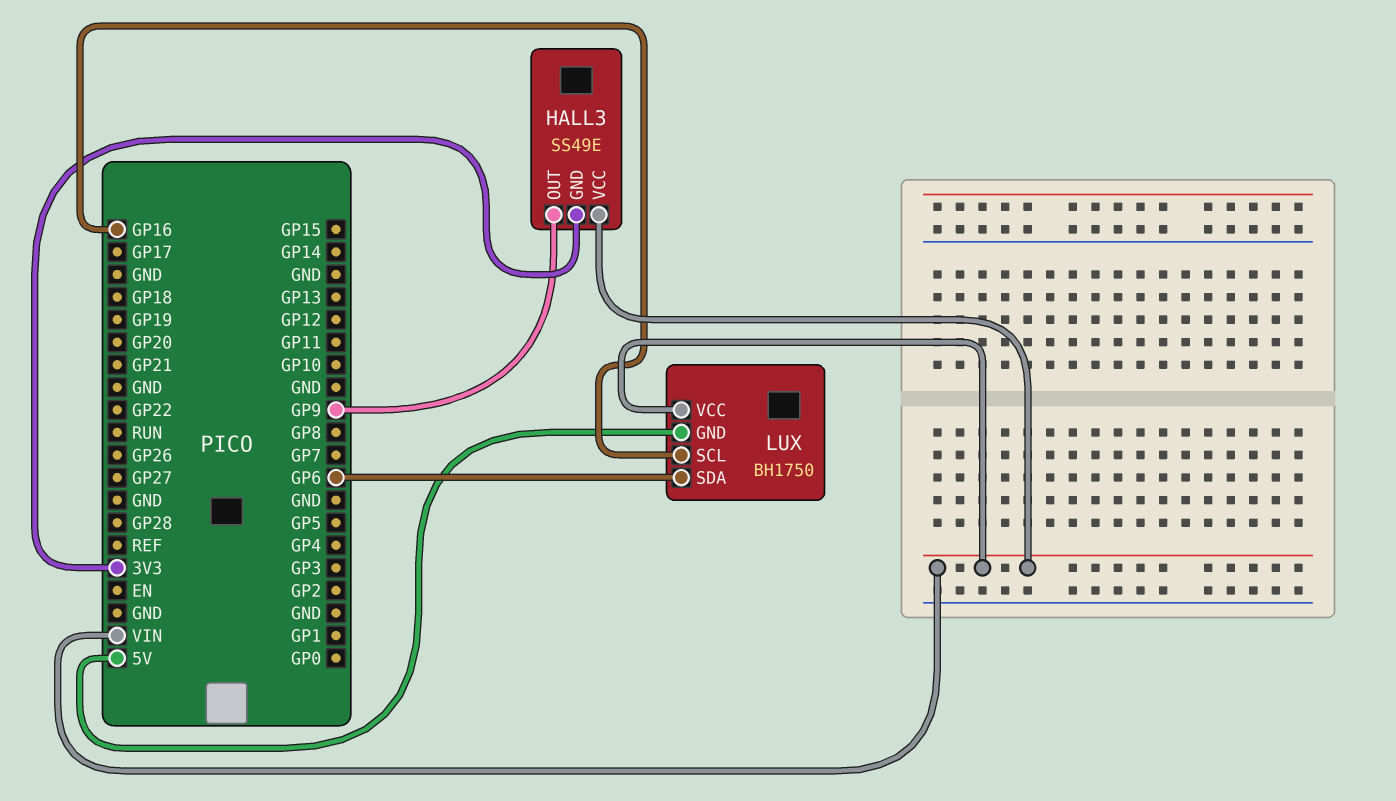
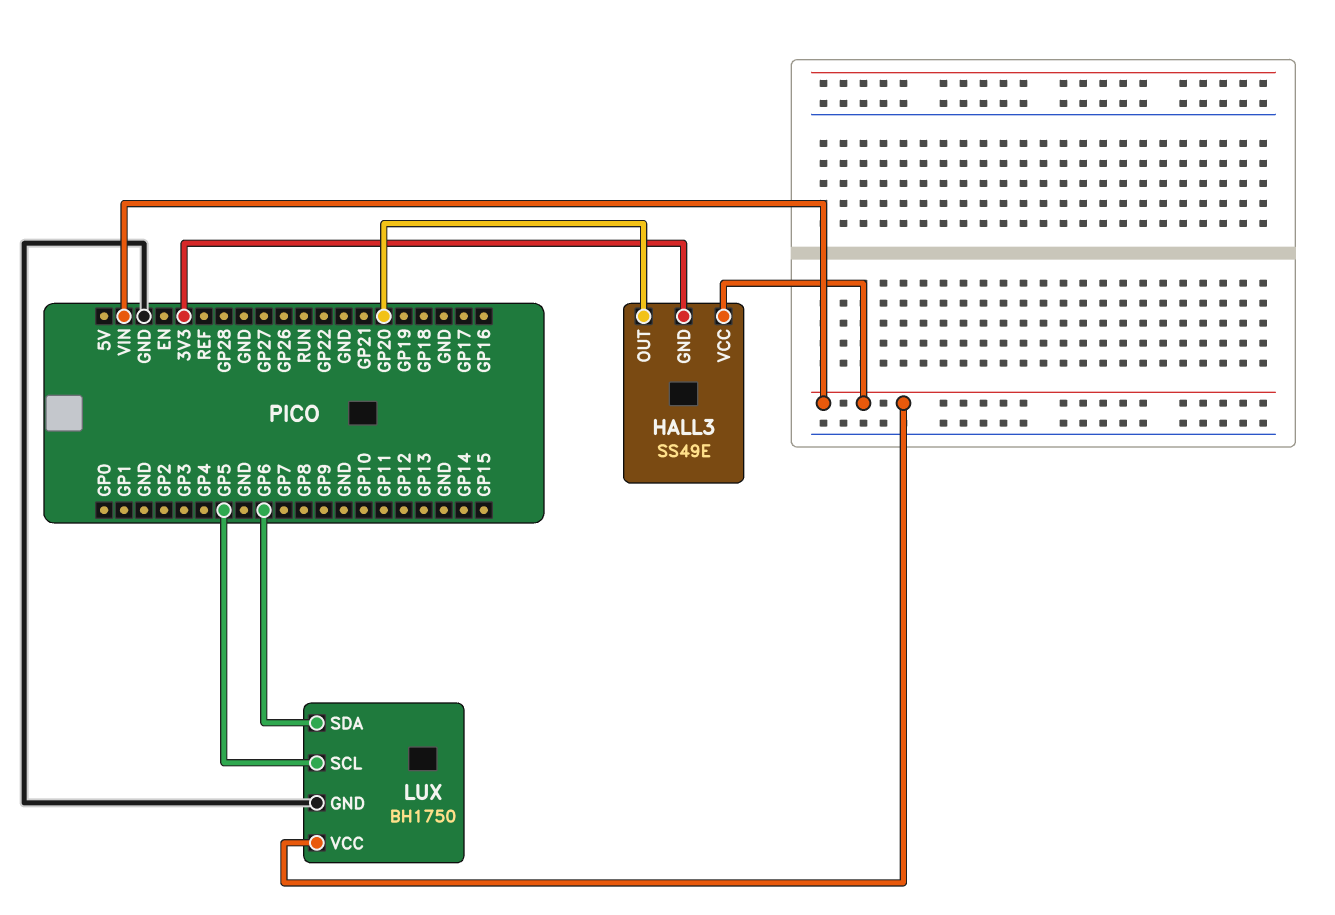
HALL3 pin OUT: GP9 -> GP20
LUX pin GND: 5V -> GND
LUX pin SCL: GP16 -> GP5

